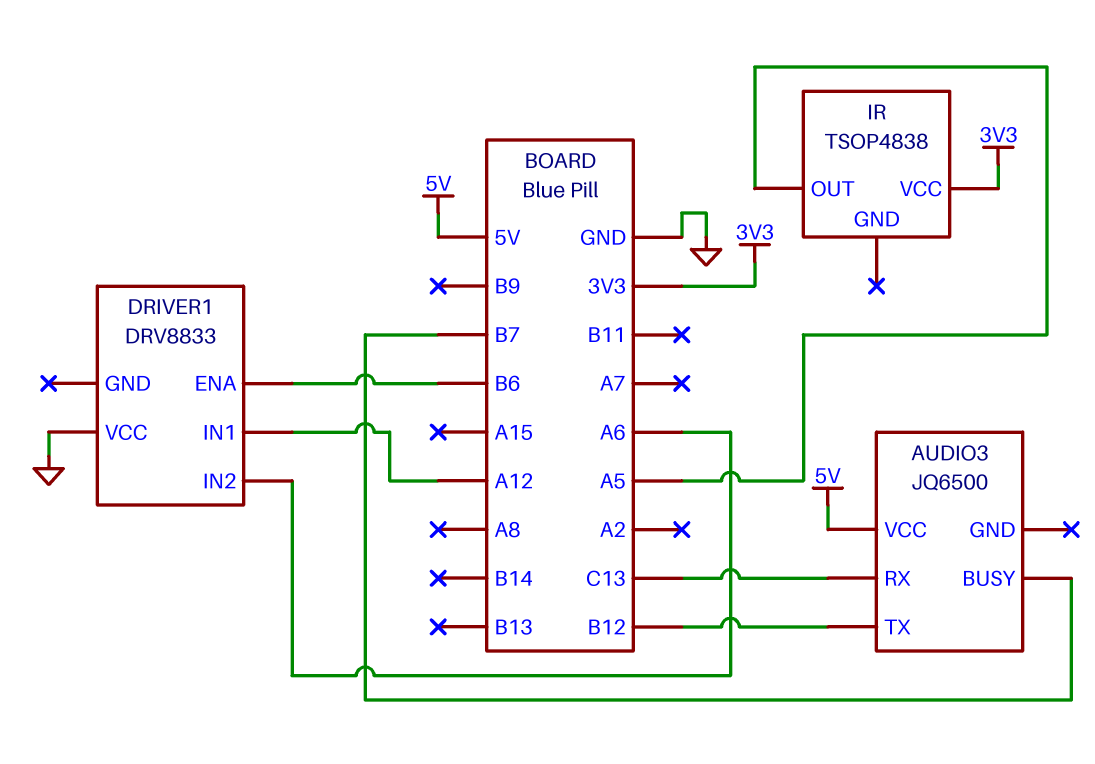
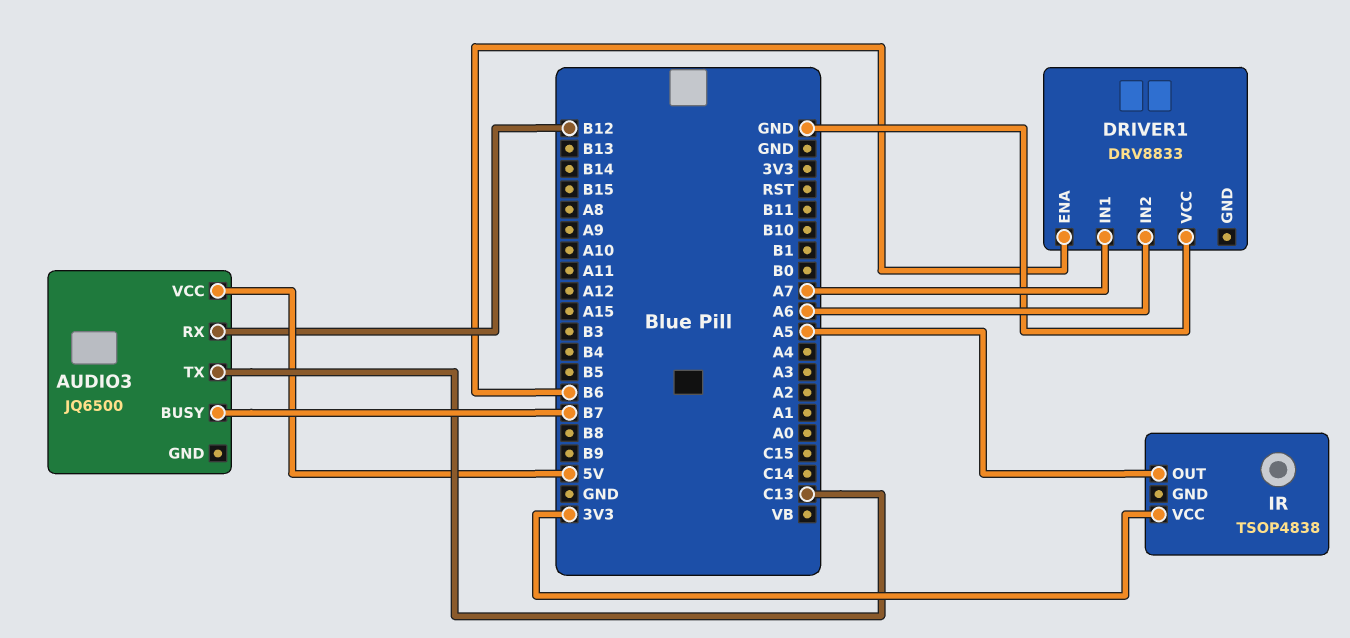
AUDIO3 pin RX: C13 -> B12
AUDIO3 pin TX: B12 -> C13
DRIVER1 pin IN1: A12 -> A7

